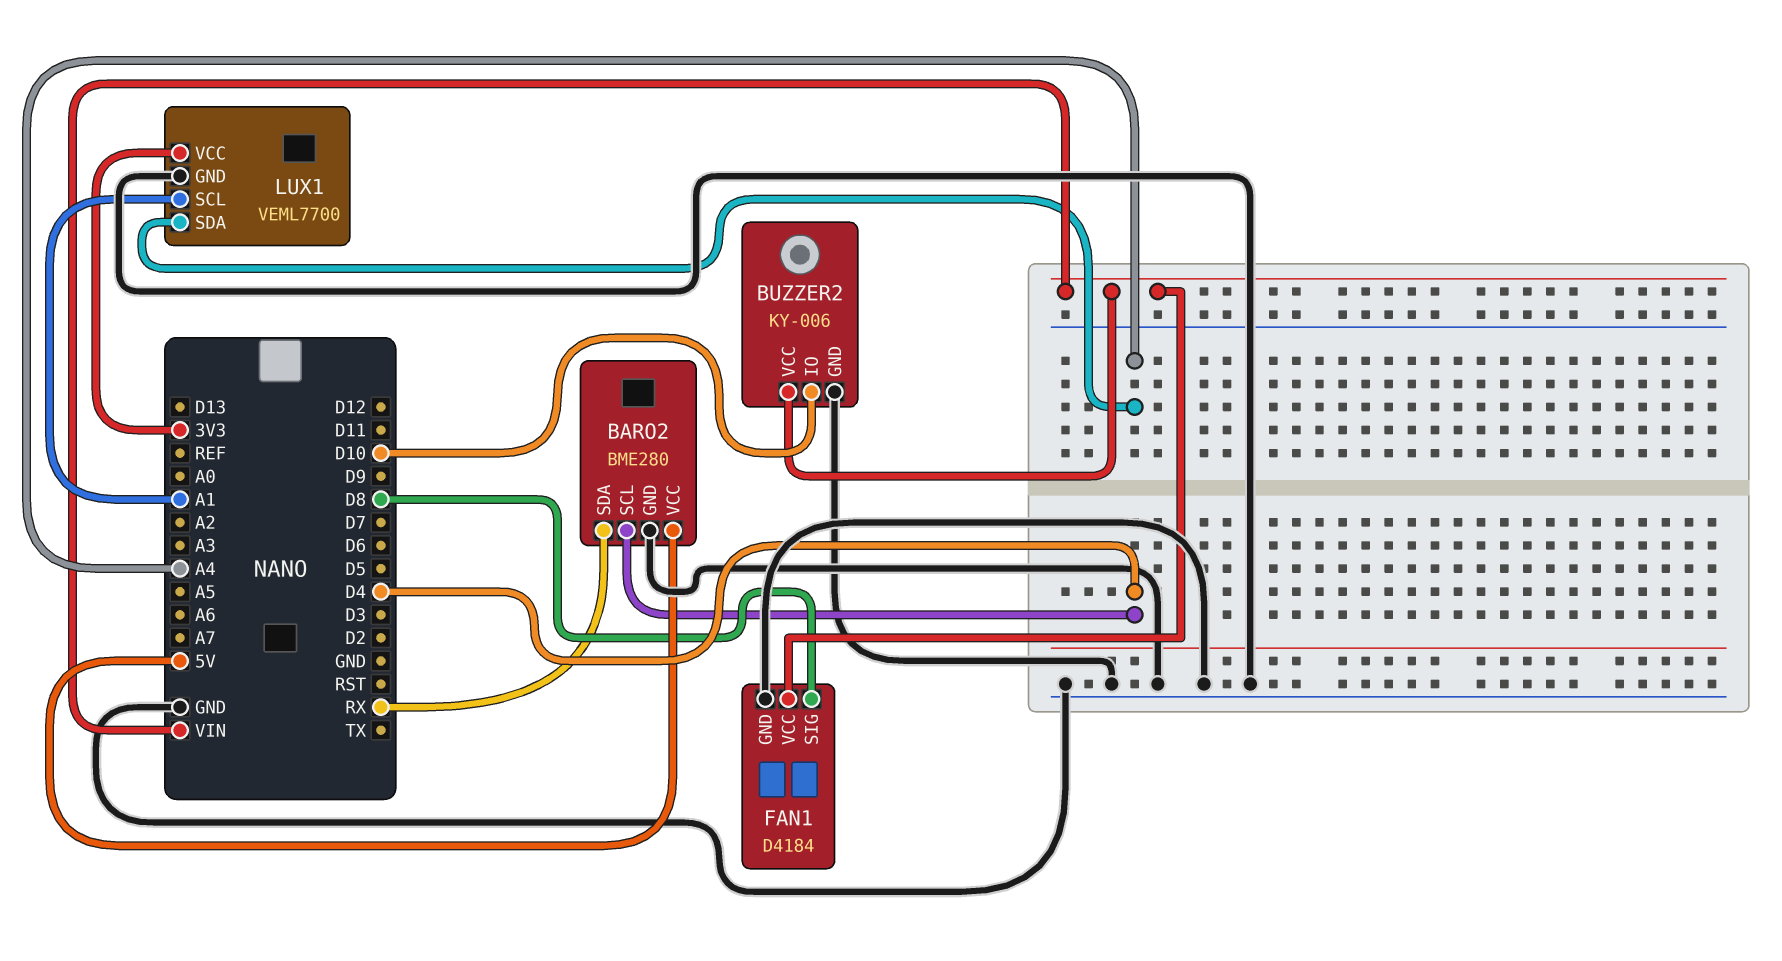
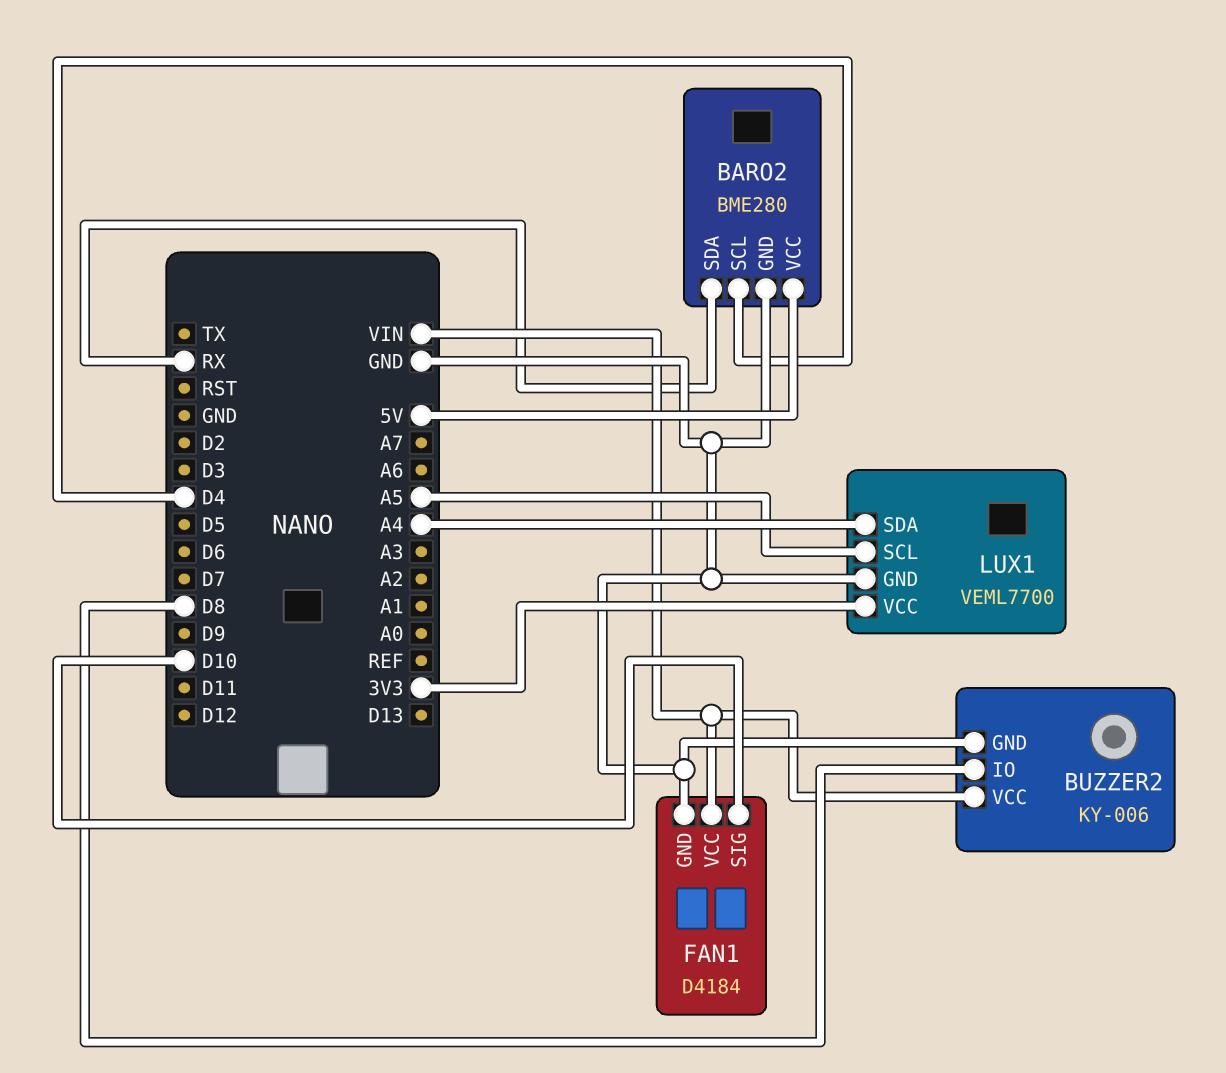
BUZZER2 pin IO: D10 -> D8
FAN1 pin SIG: D8 -> D10
LUX1 pin SCL: A1 -> A5

